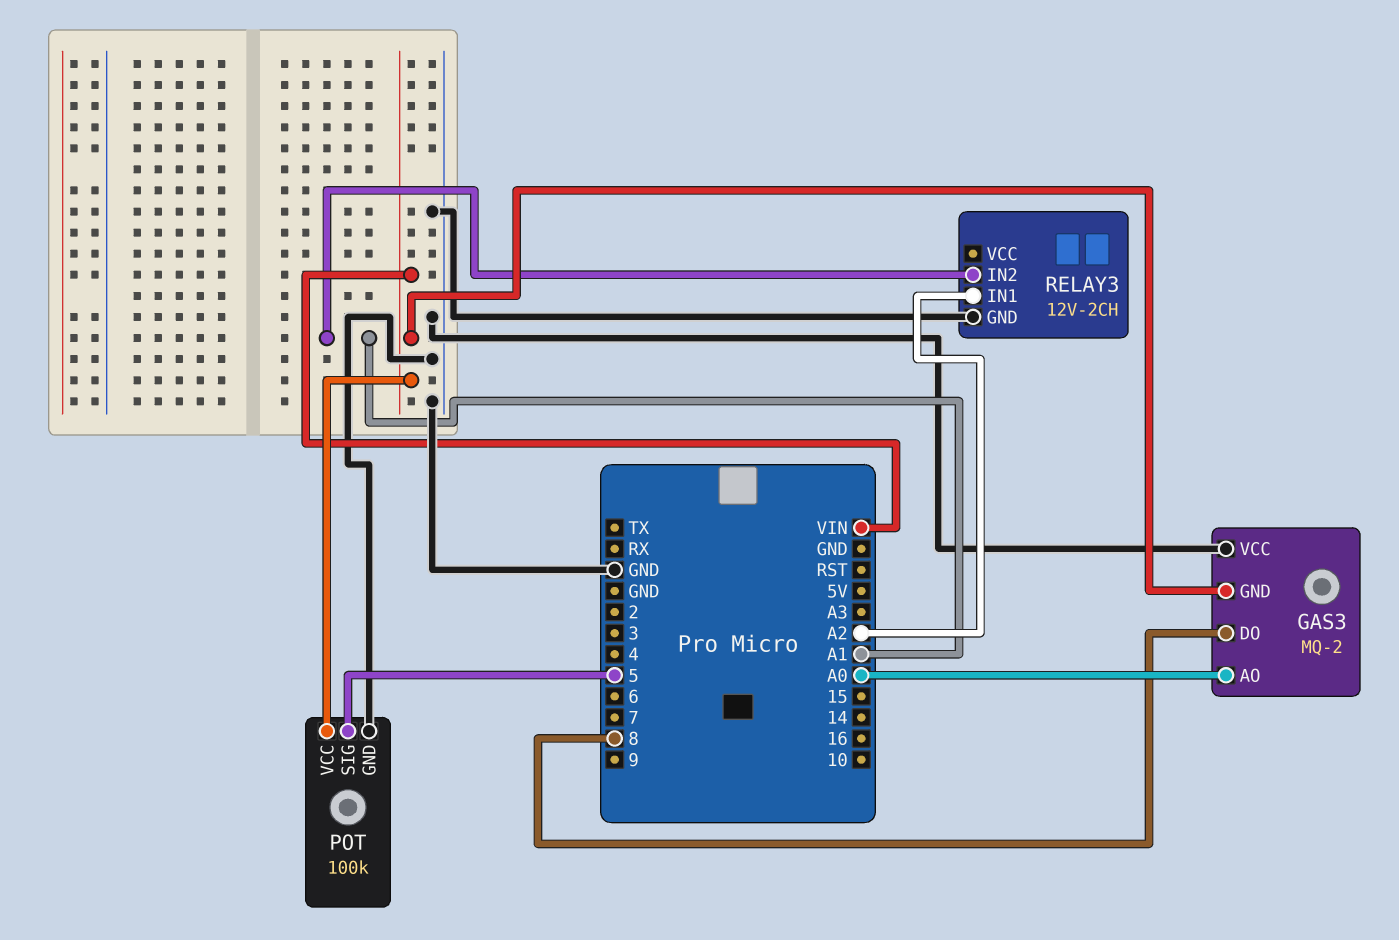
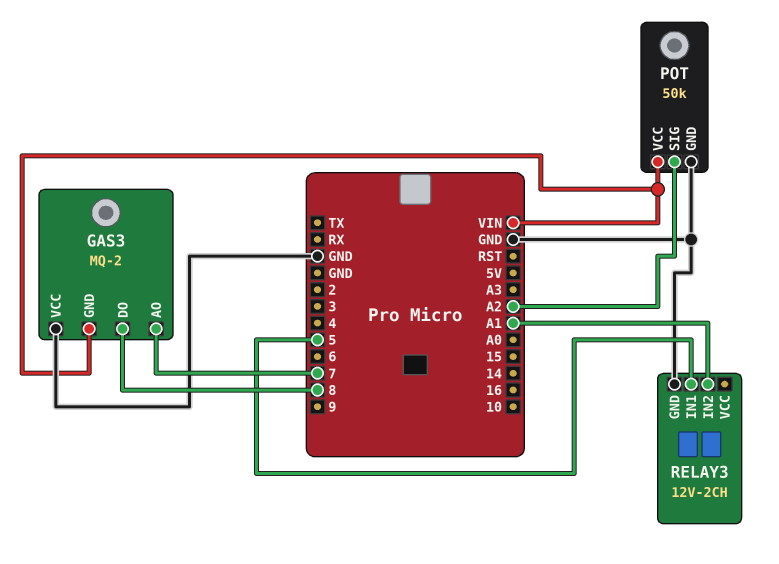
GAS3 pin AO: A0 -> 7
POT: 100k -> 50k
POT pin SIG: 5 -> A2
RELAY3 pin IN1: A2 -> 5

